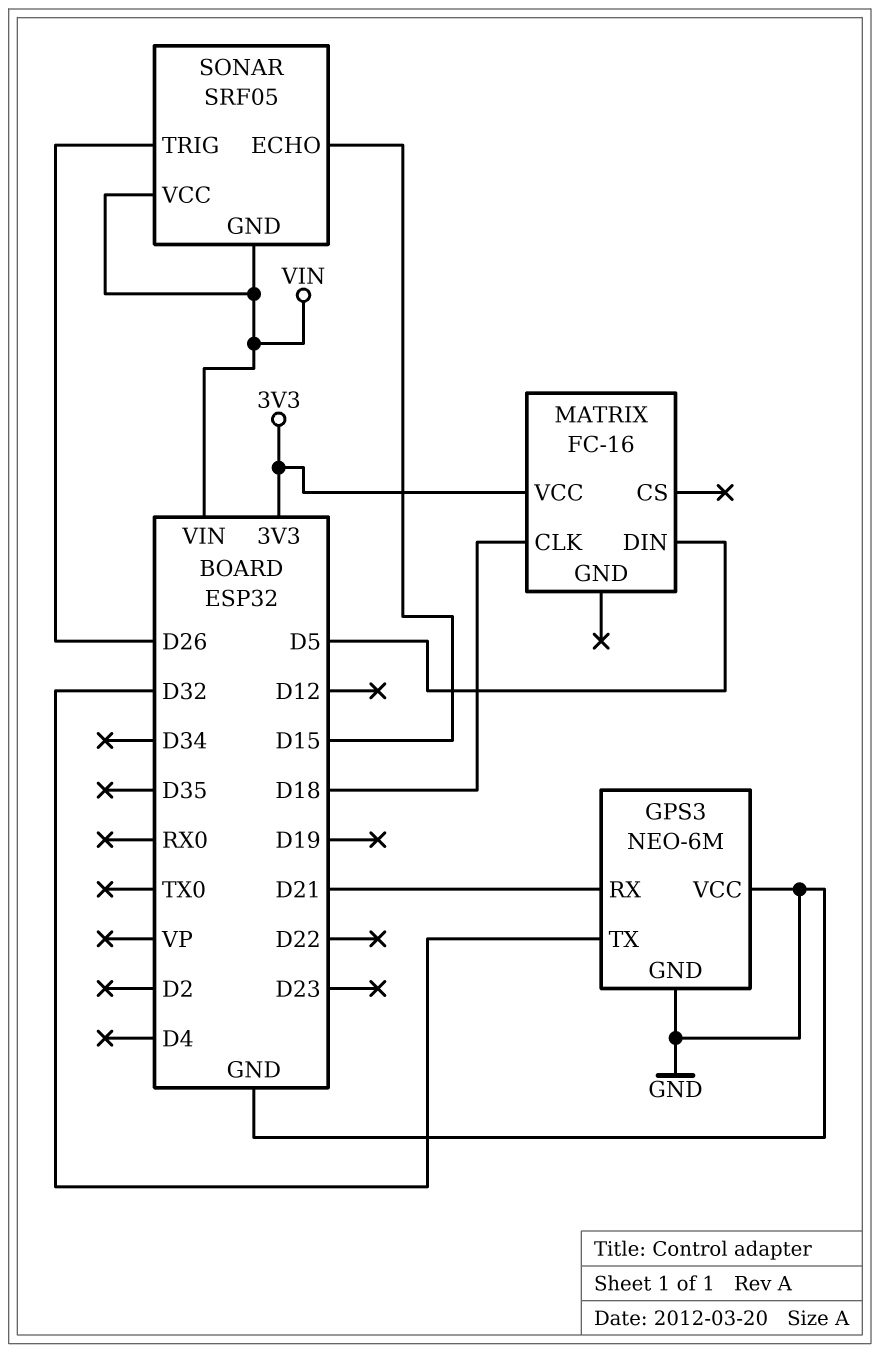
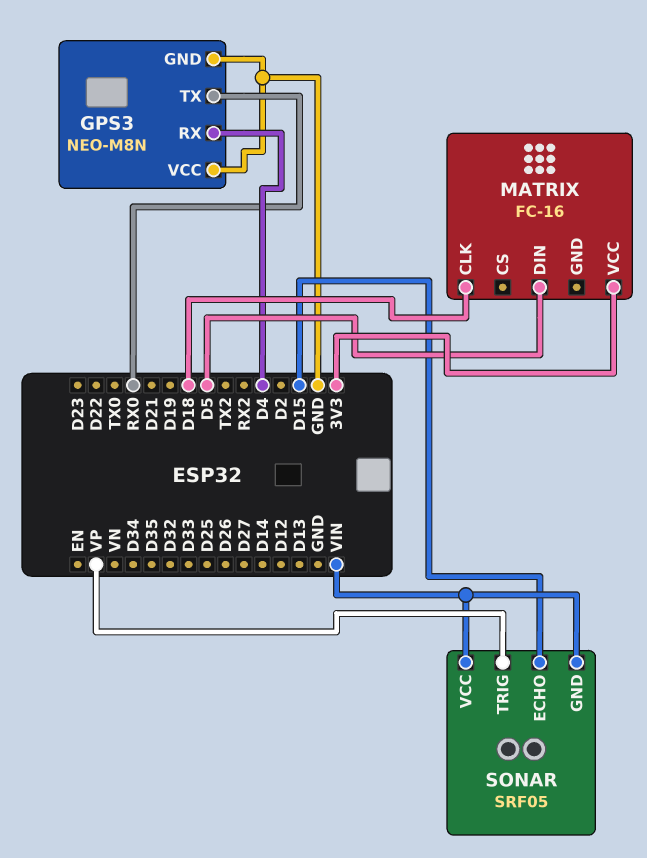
GPS3: NEO-6M -> NEO-M8N
GPS3 pin RX: D21 -> D4
GPS3 pin TX: D32 -> RX0
SONAR pin TRIG: D26 -> VP

